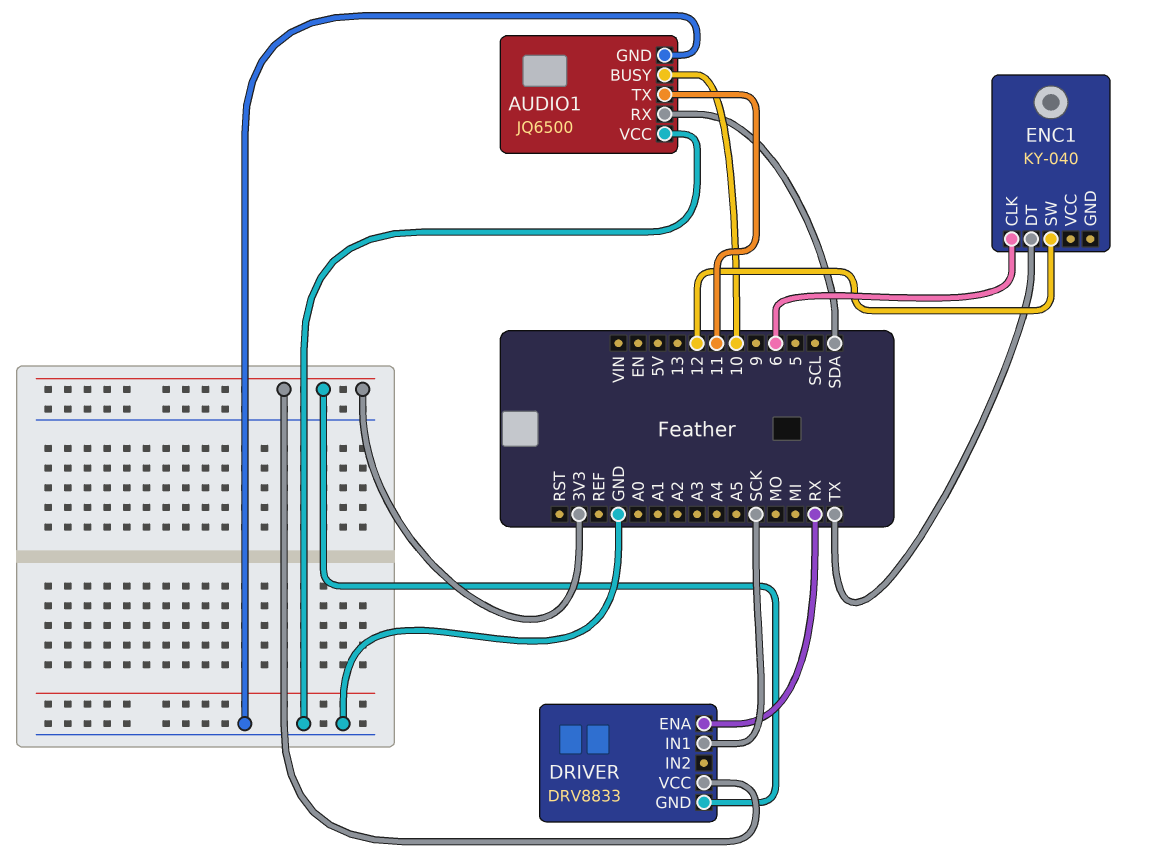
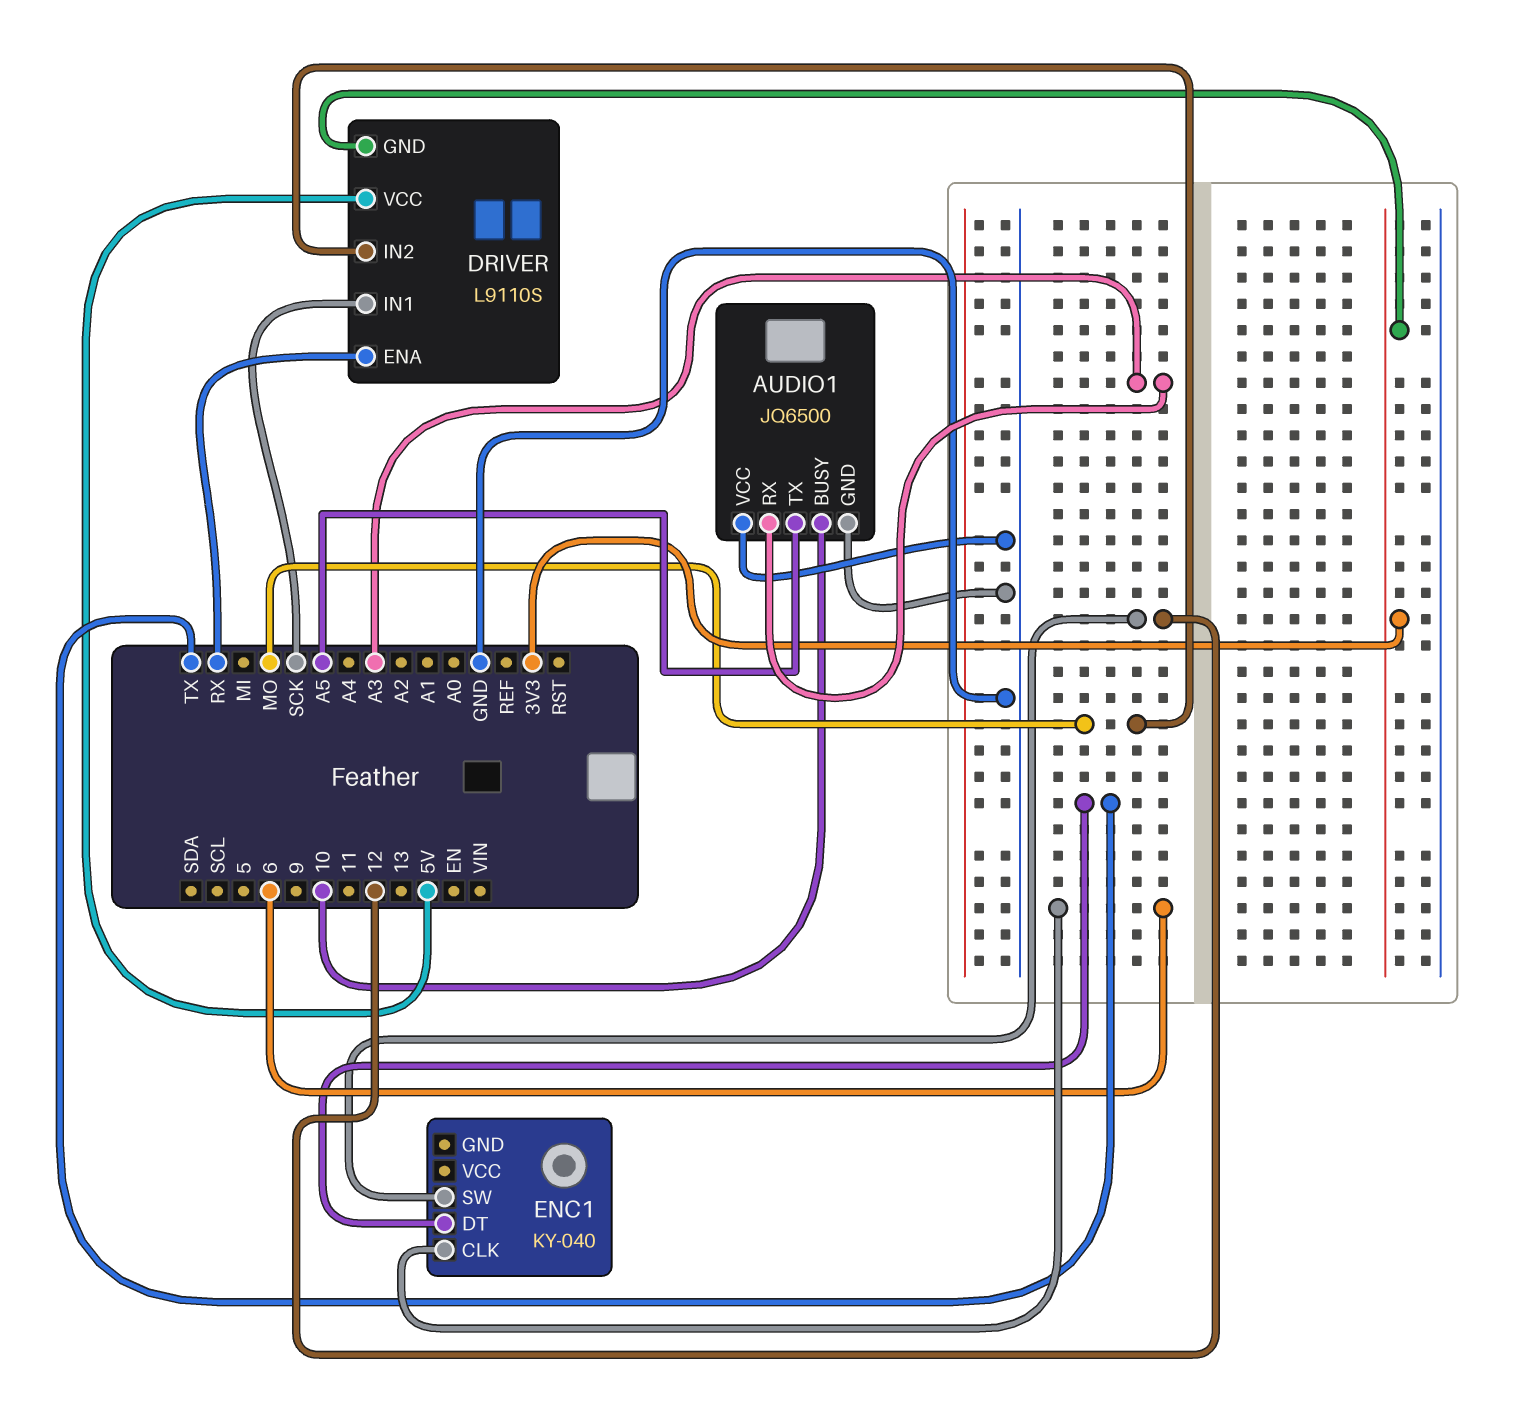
AUDIO1 pin RX: SDA -> A3
AUDIO1 pin TX: 11 -> A5
DRIVER: DRV8833 -> L9110S
DRIVER pin IN2: none -> MO
DRIVER pin VCC: 3V3 -> 5V

